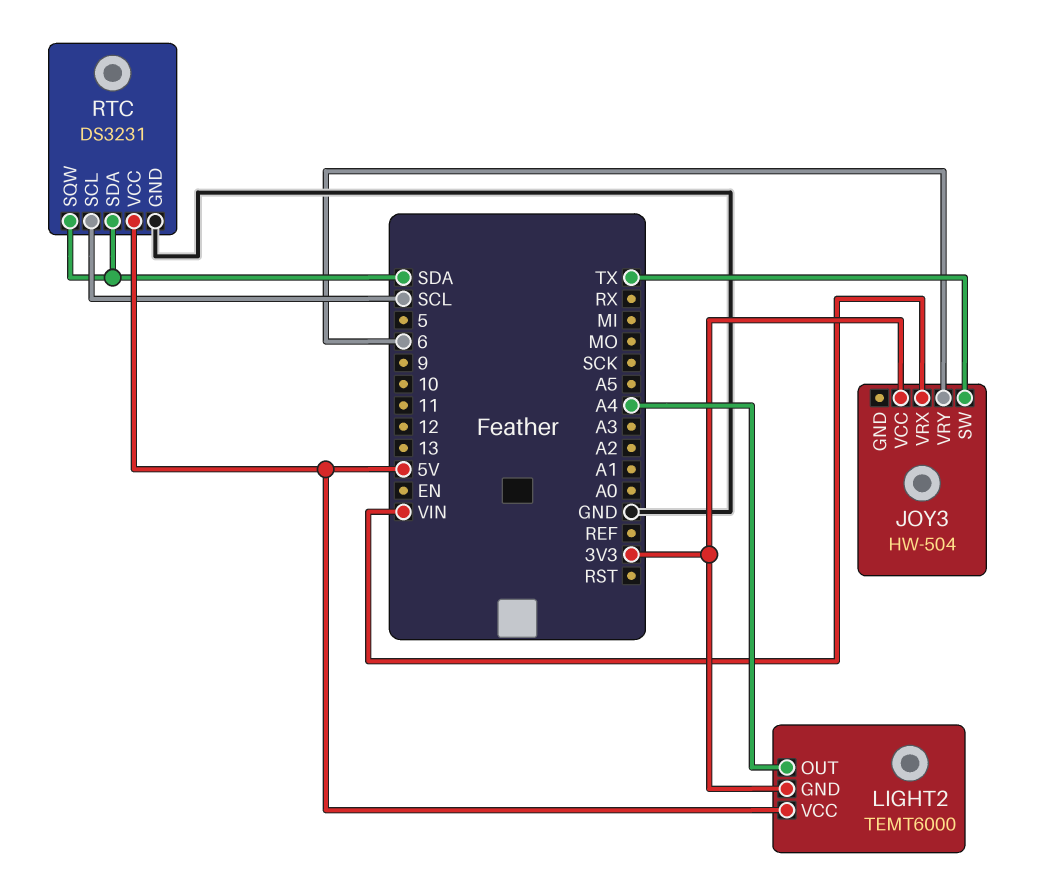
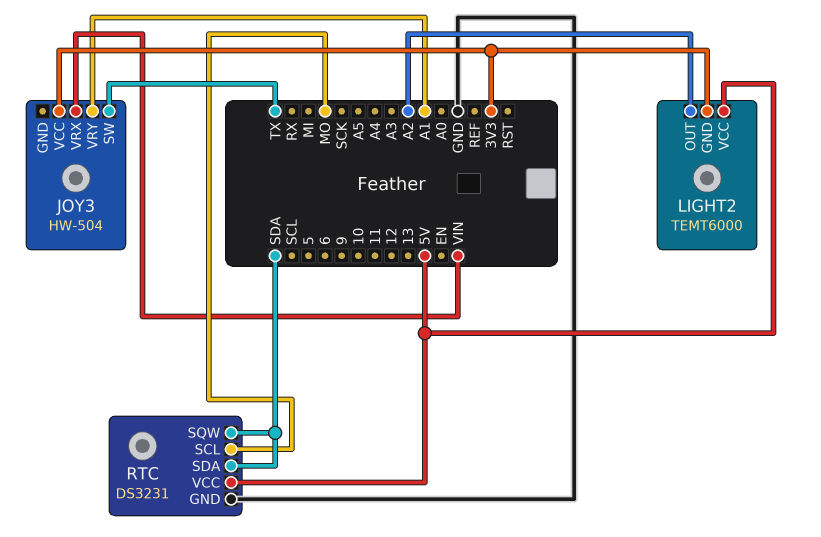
JOY3 pin VRY: 6 -> A1
LIGHT2 pin OUT: A4 -> A2
RTC pin SCL: SCL -> MO

